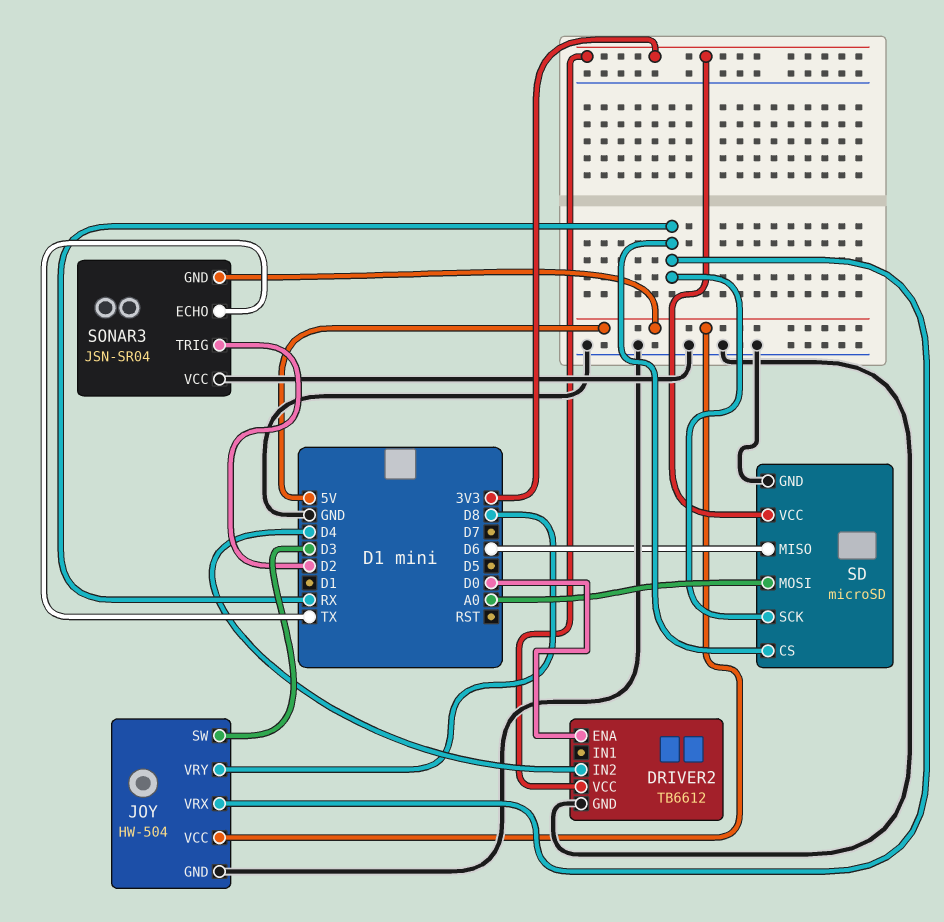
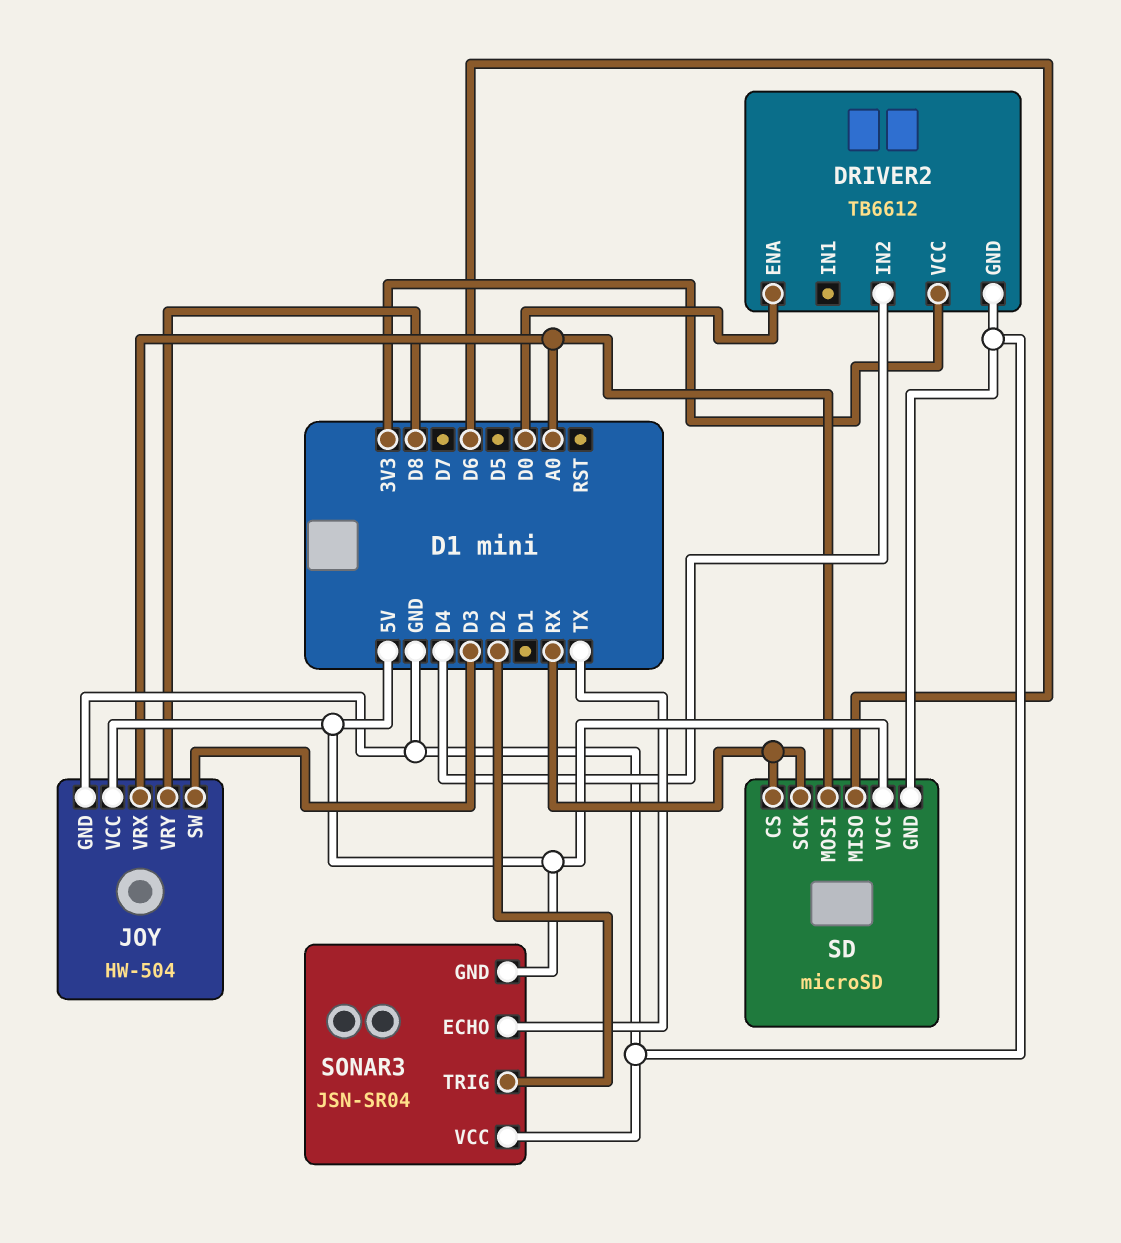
JOY pin VRX: RX -> A0
SD pin VCC: 3V3 -> 5V

